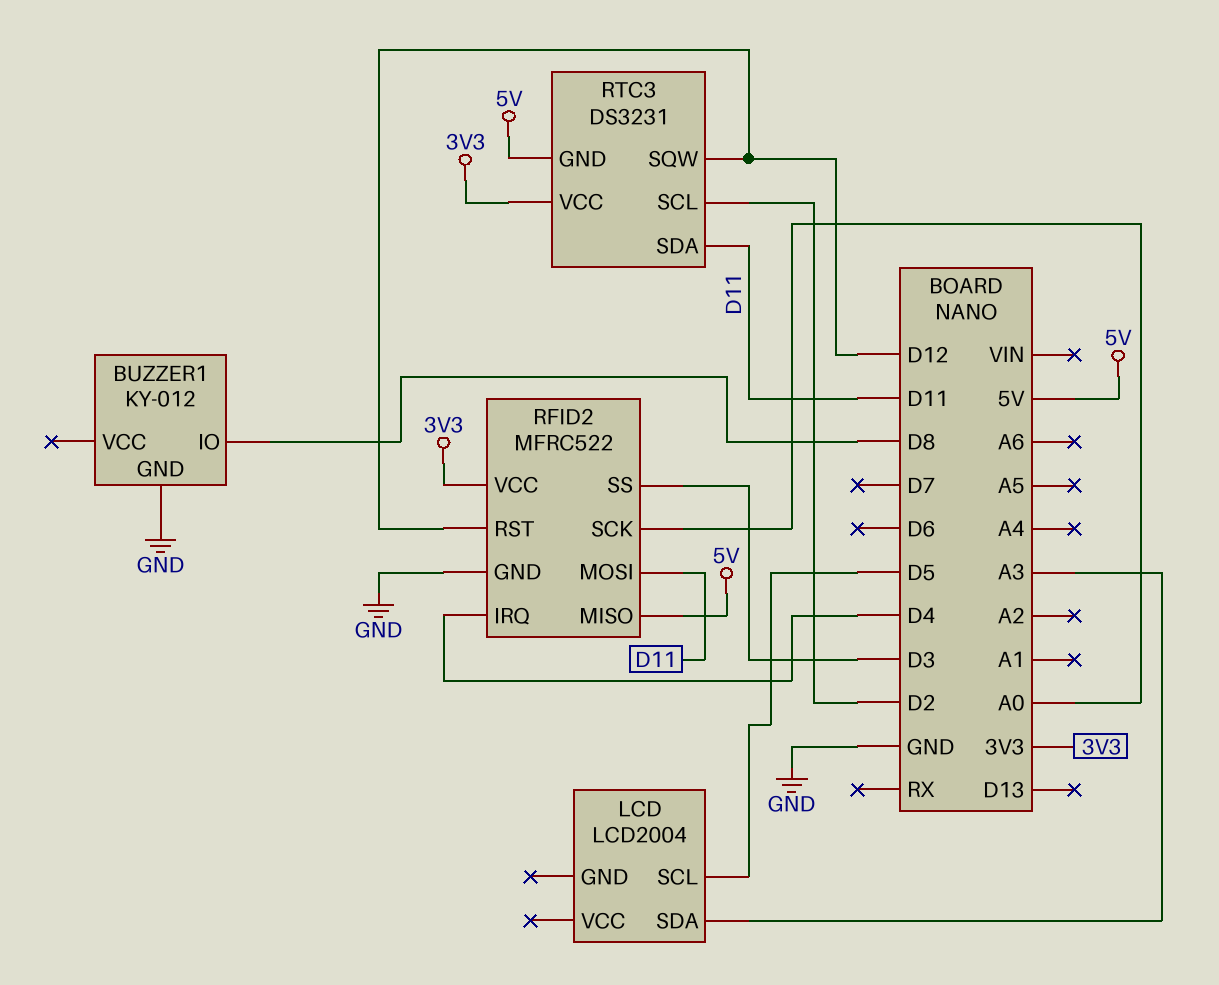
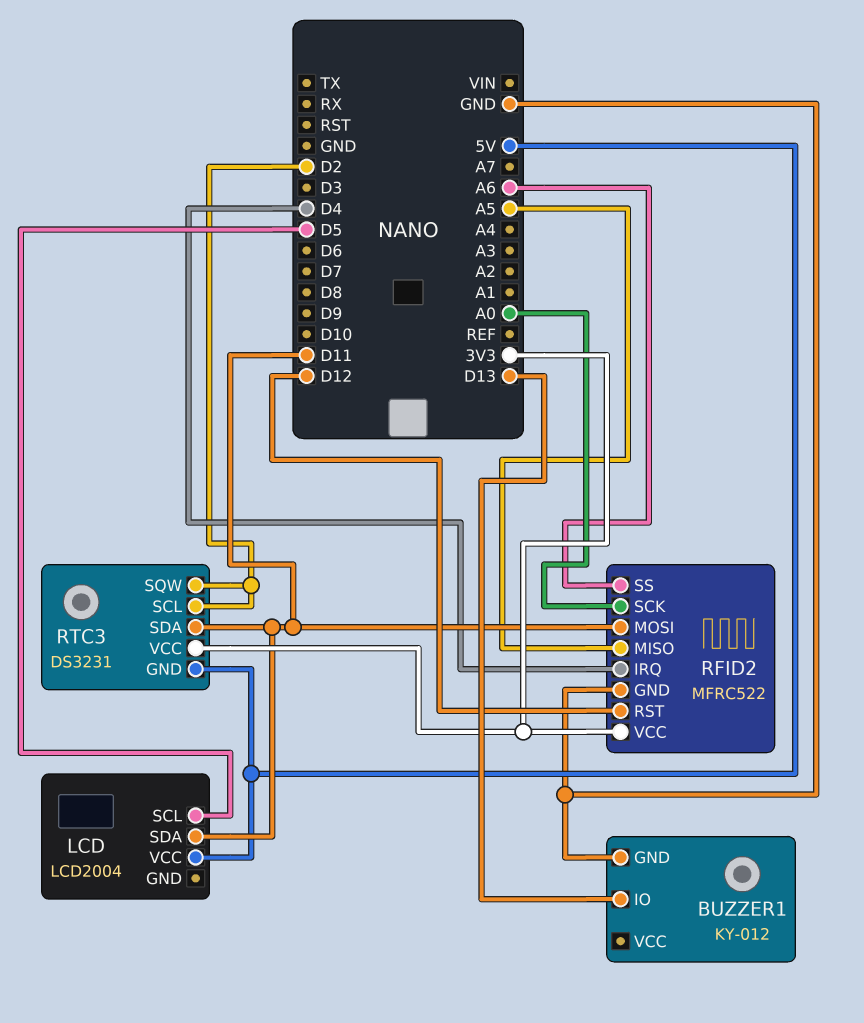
BUZZER1 pin IO: D8 -> D13
LCD pin SDA: A3 -> D11
LCD pin VCC: none -> 5V
RFID2 pin MISO: 5V -> A5
RFID2 pin SS: D3 -> A6
RTC3 pin SQW: D12 -> D2

